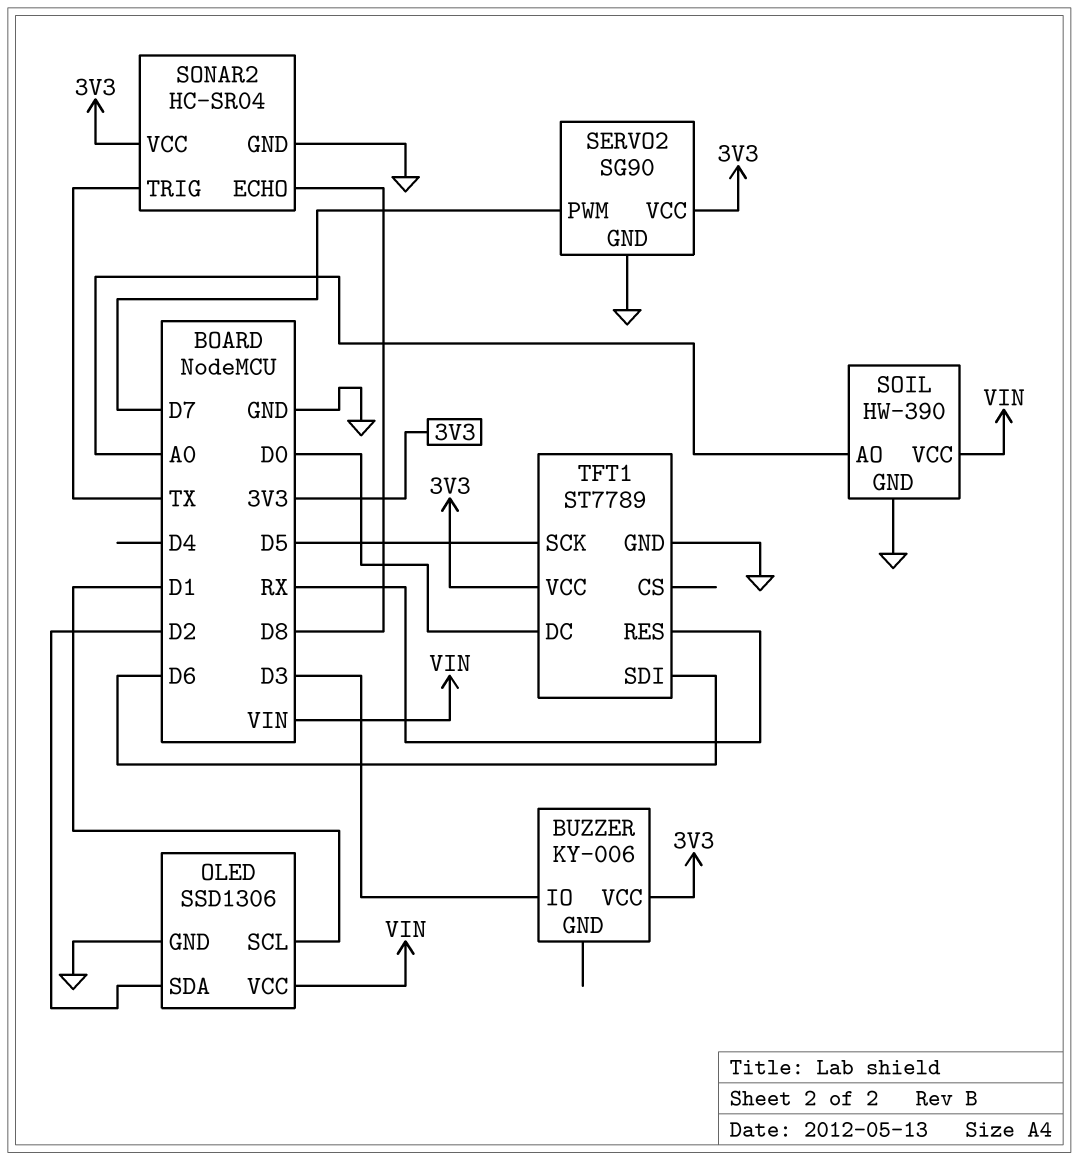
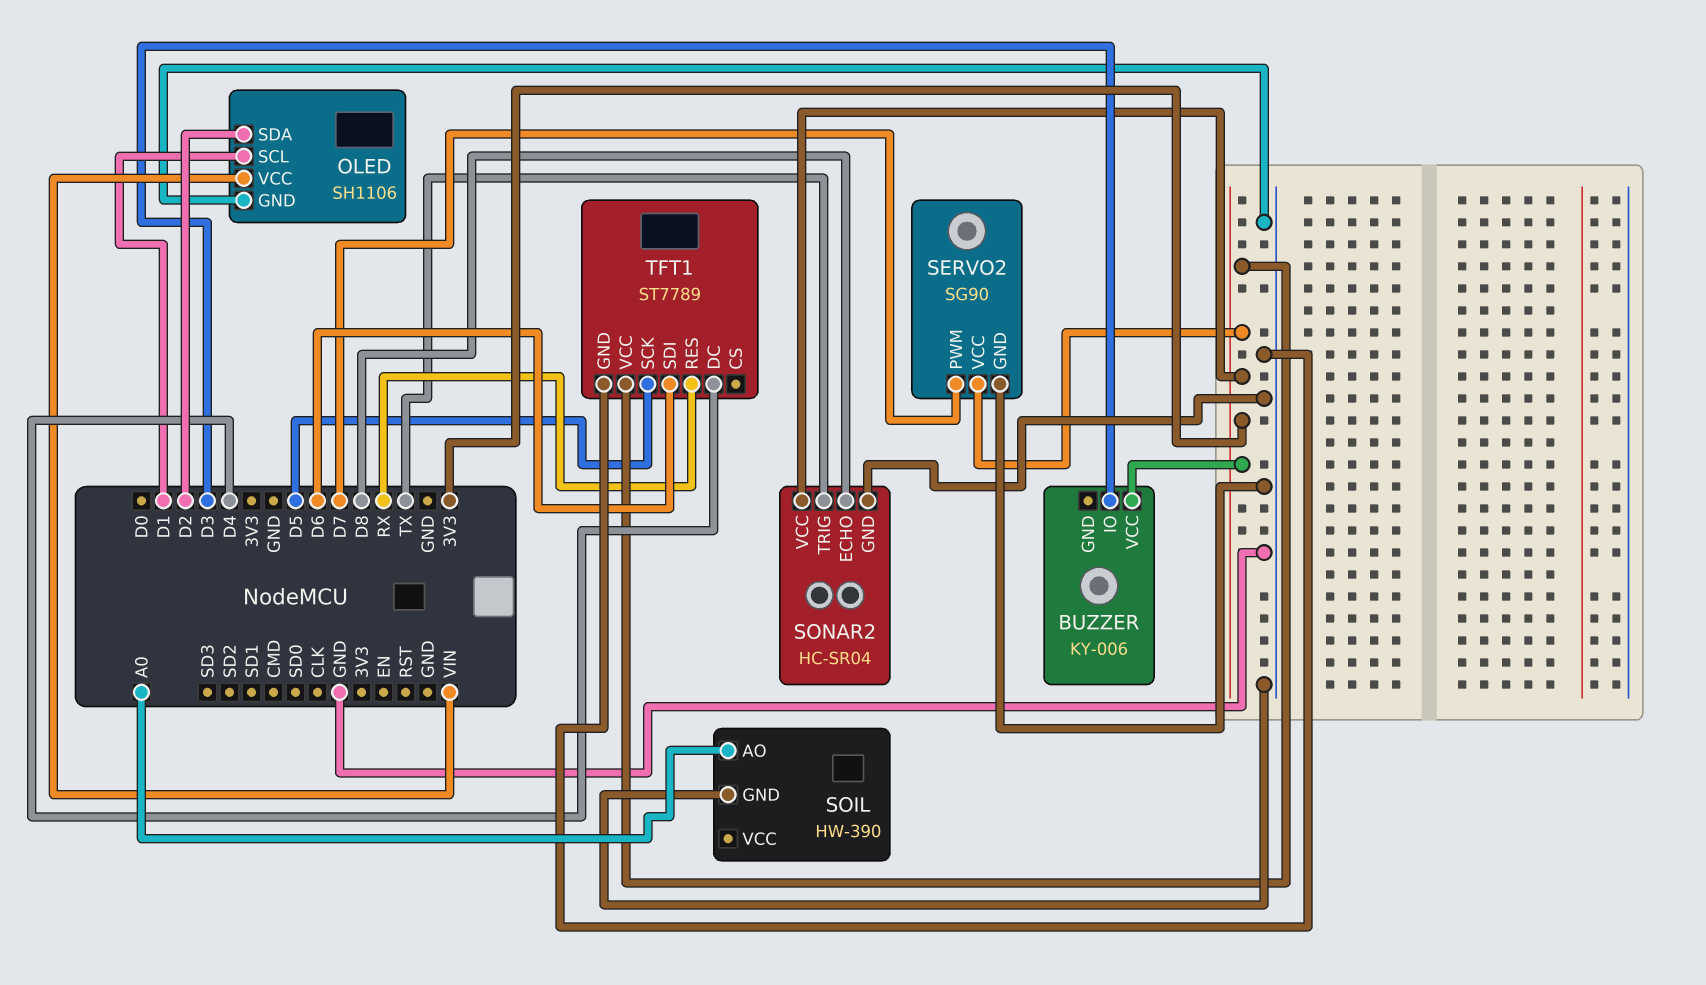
OLED: SSD1306 -> SH1106
SOIL pin VCC: VIN -> none
TFT1 pin DC: D0 -> D4

